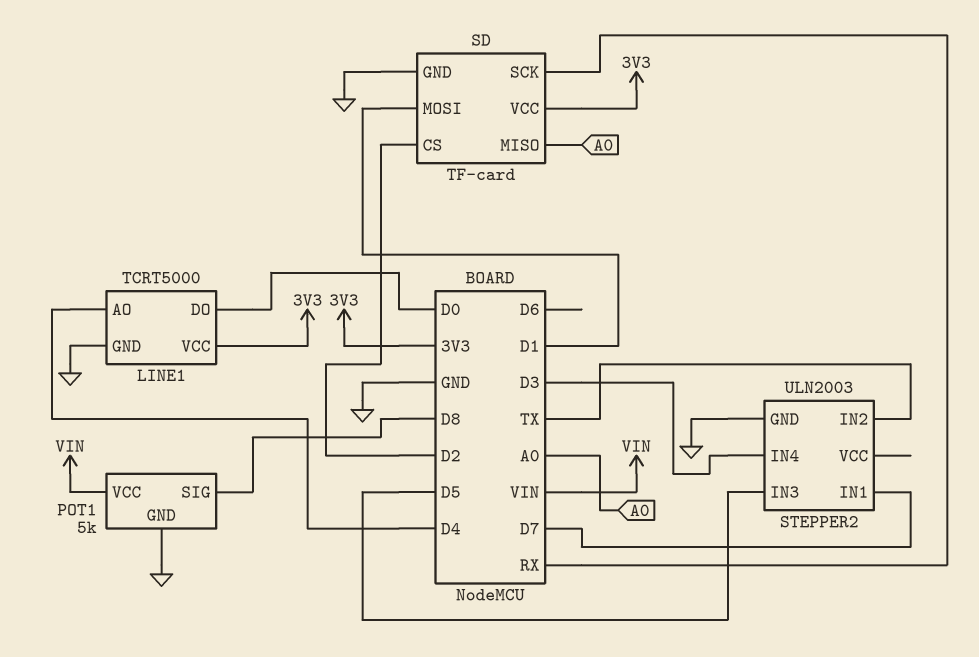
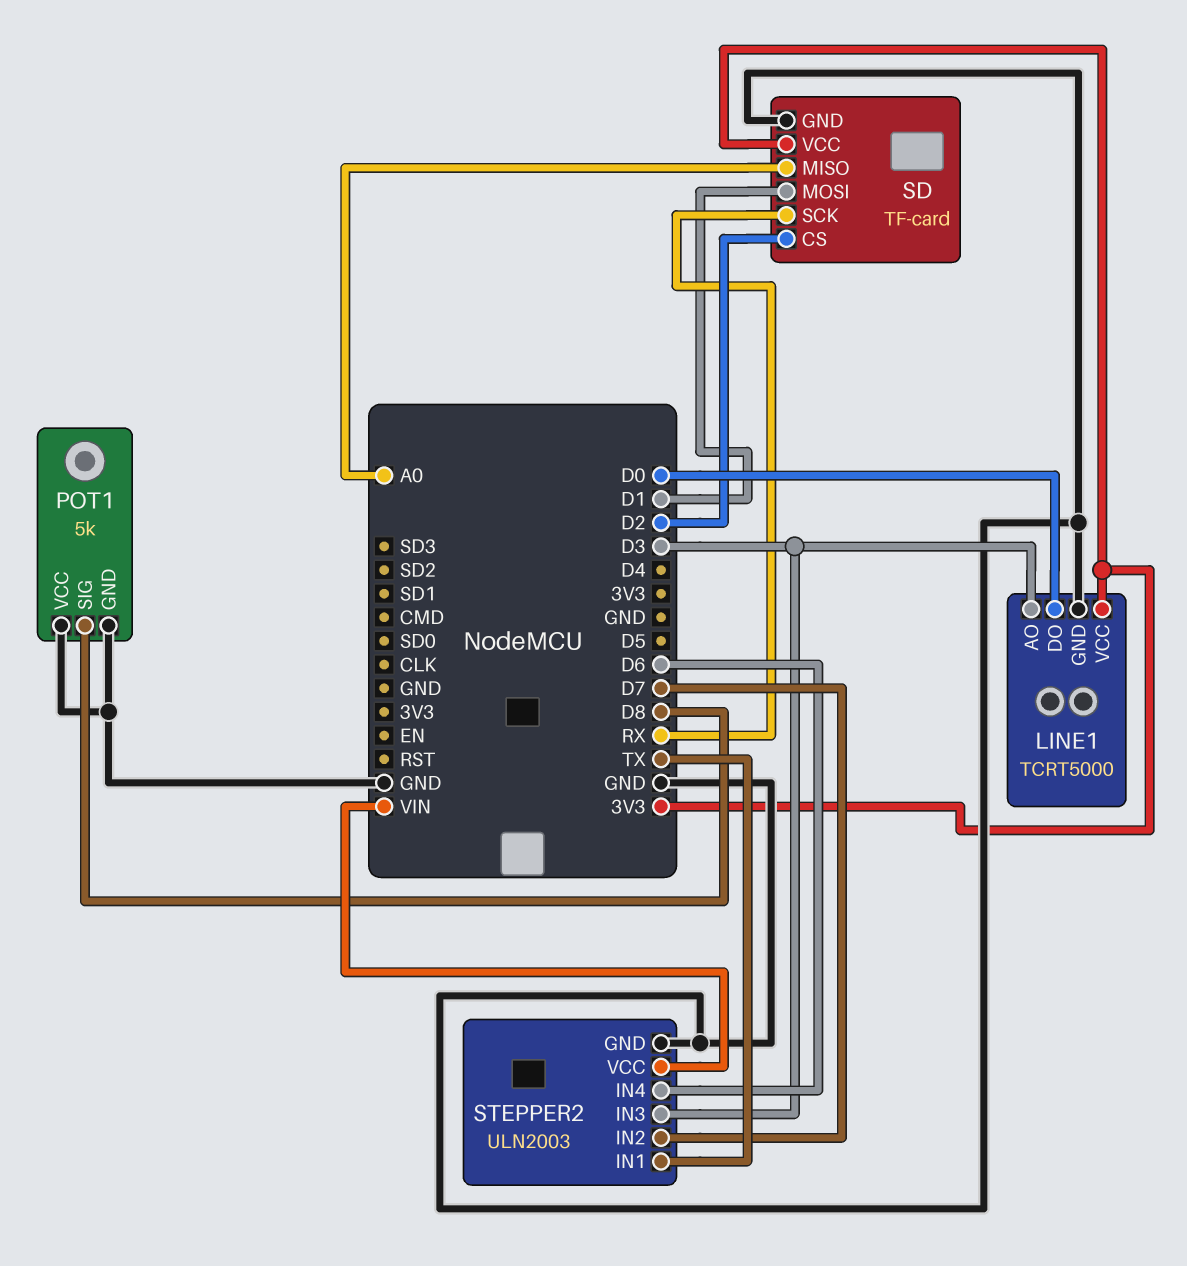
LINE1 pin AO: D4 -> D3
POT1 pin VCC: VIN -> GND
STEPPER2 pin IN1: D7 -> TX
STEPPER2 pin IN2: TX -> D7
STEPPER2 pin IN3: D5 -> D3
STEPPER2 pin IN4: D3 -> D6
STEPPER2 pin VCC: none -> VIN

